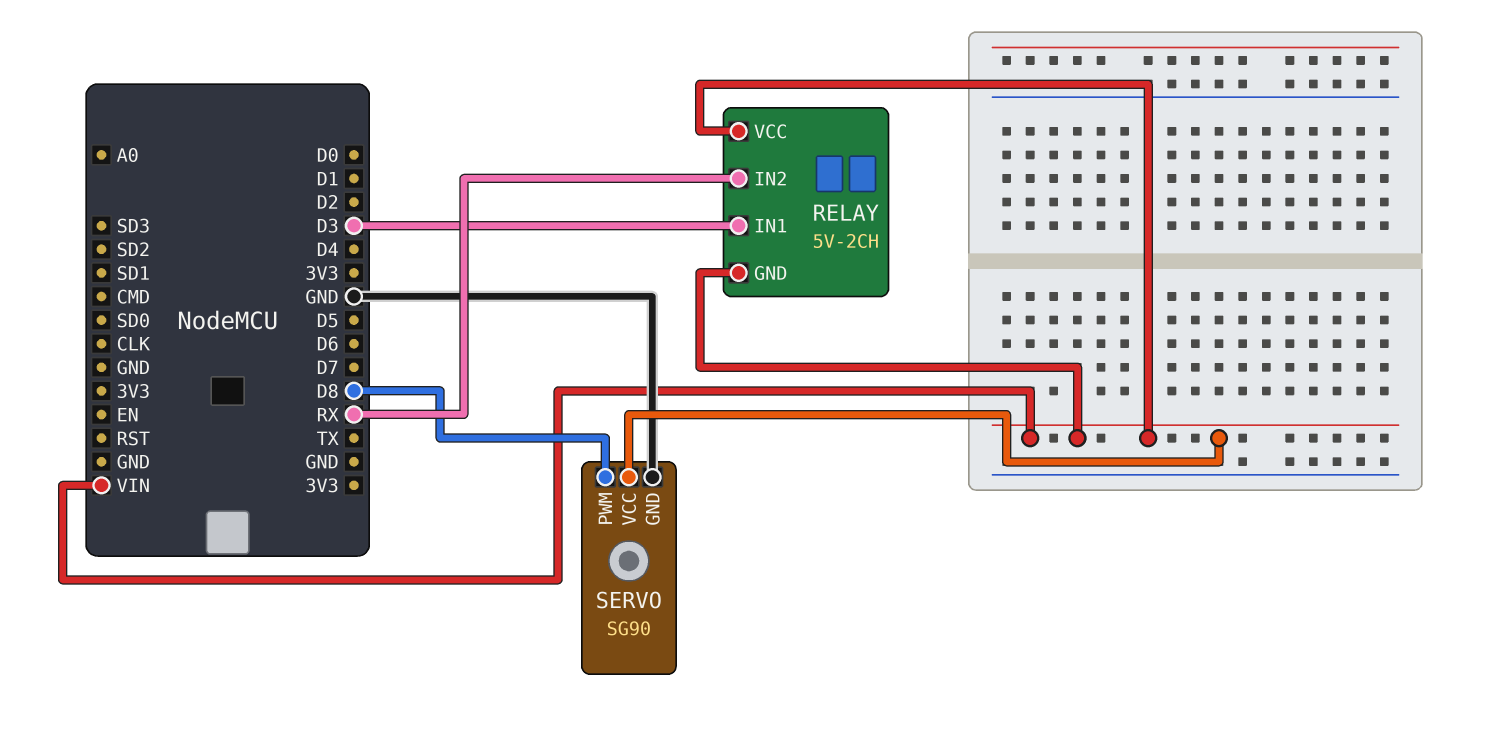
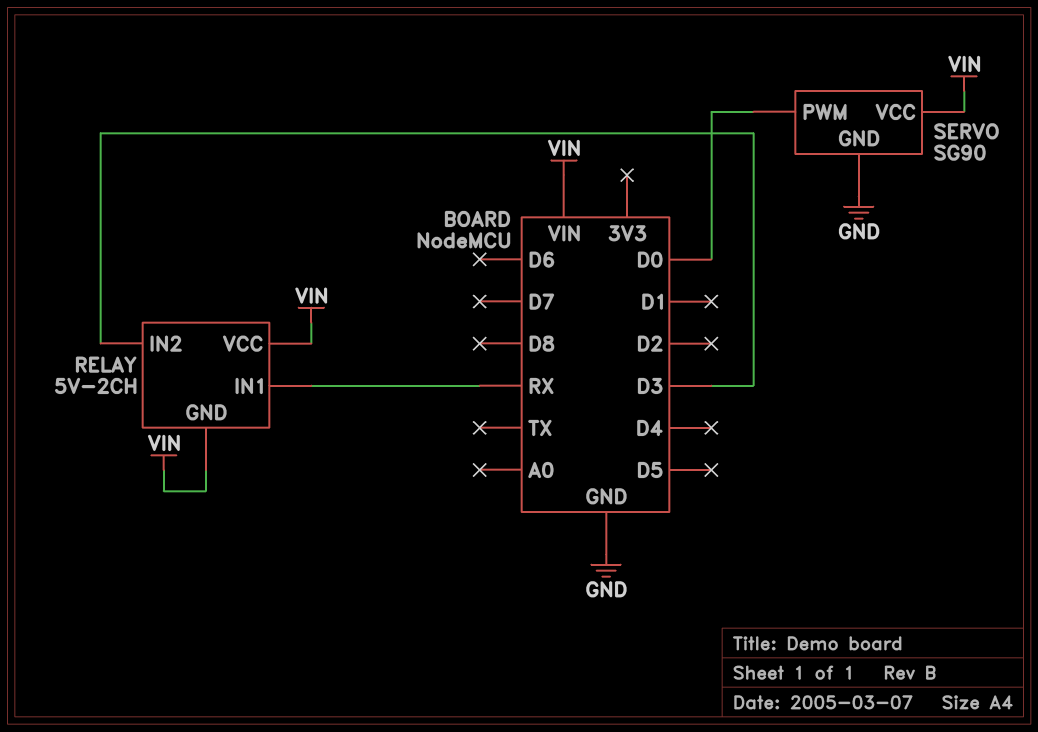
RELAY pin IN1: D3 -> RX
RELAY pin IN2: RX -> D3
SERVO pin PWM: D8 -> D0

